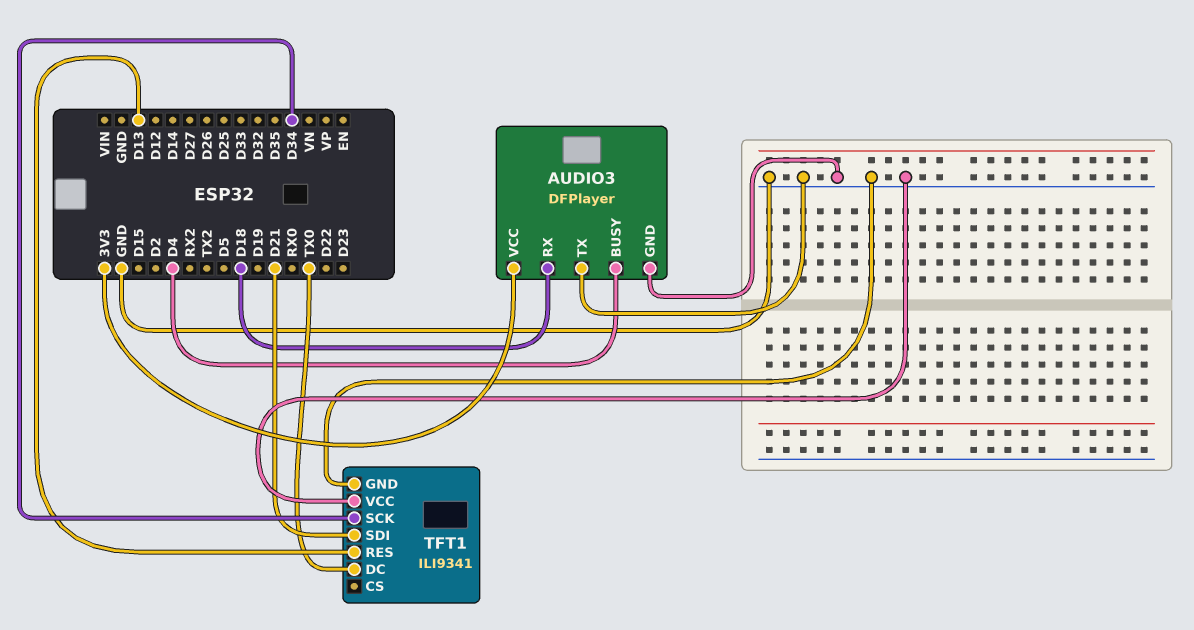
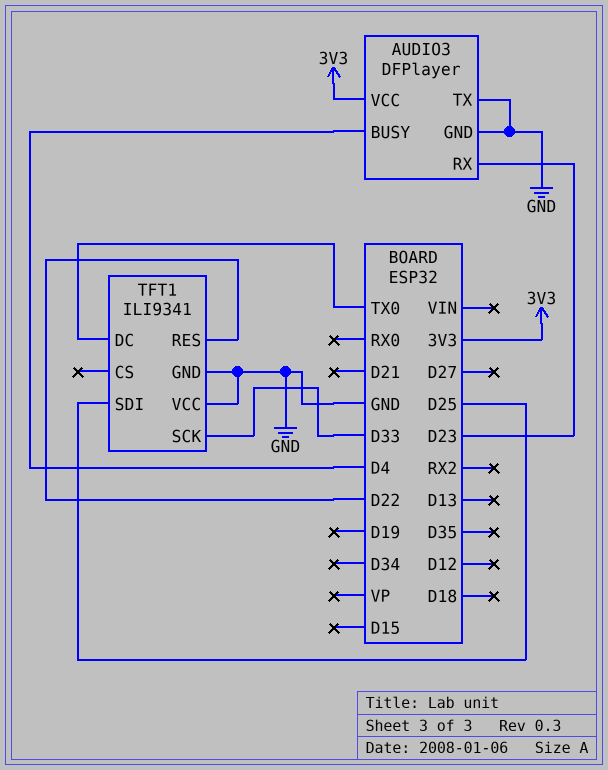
AUDIO3 pin RX: D18 -> D23
TFT1 pin RES: D13 -> D22
TFT1 pin SCK: D34 -> D33
TFT1 pin SDI: D21 -> D25

